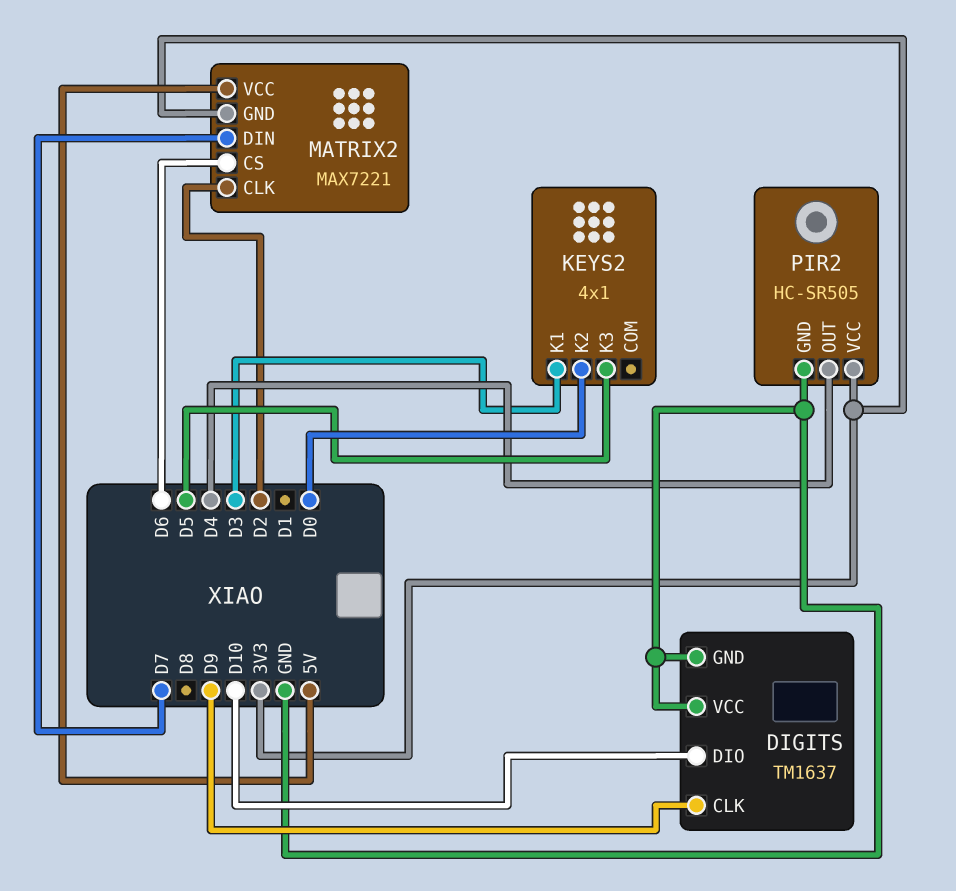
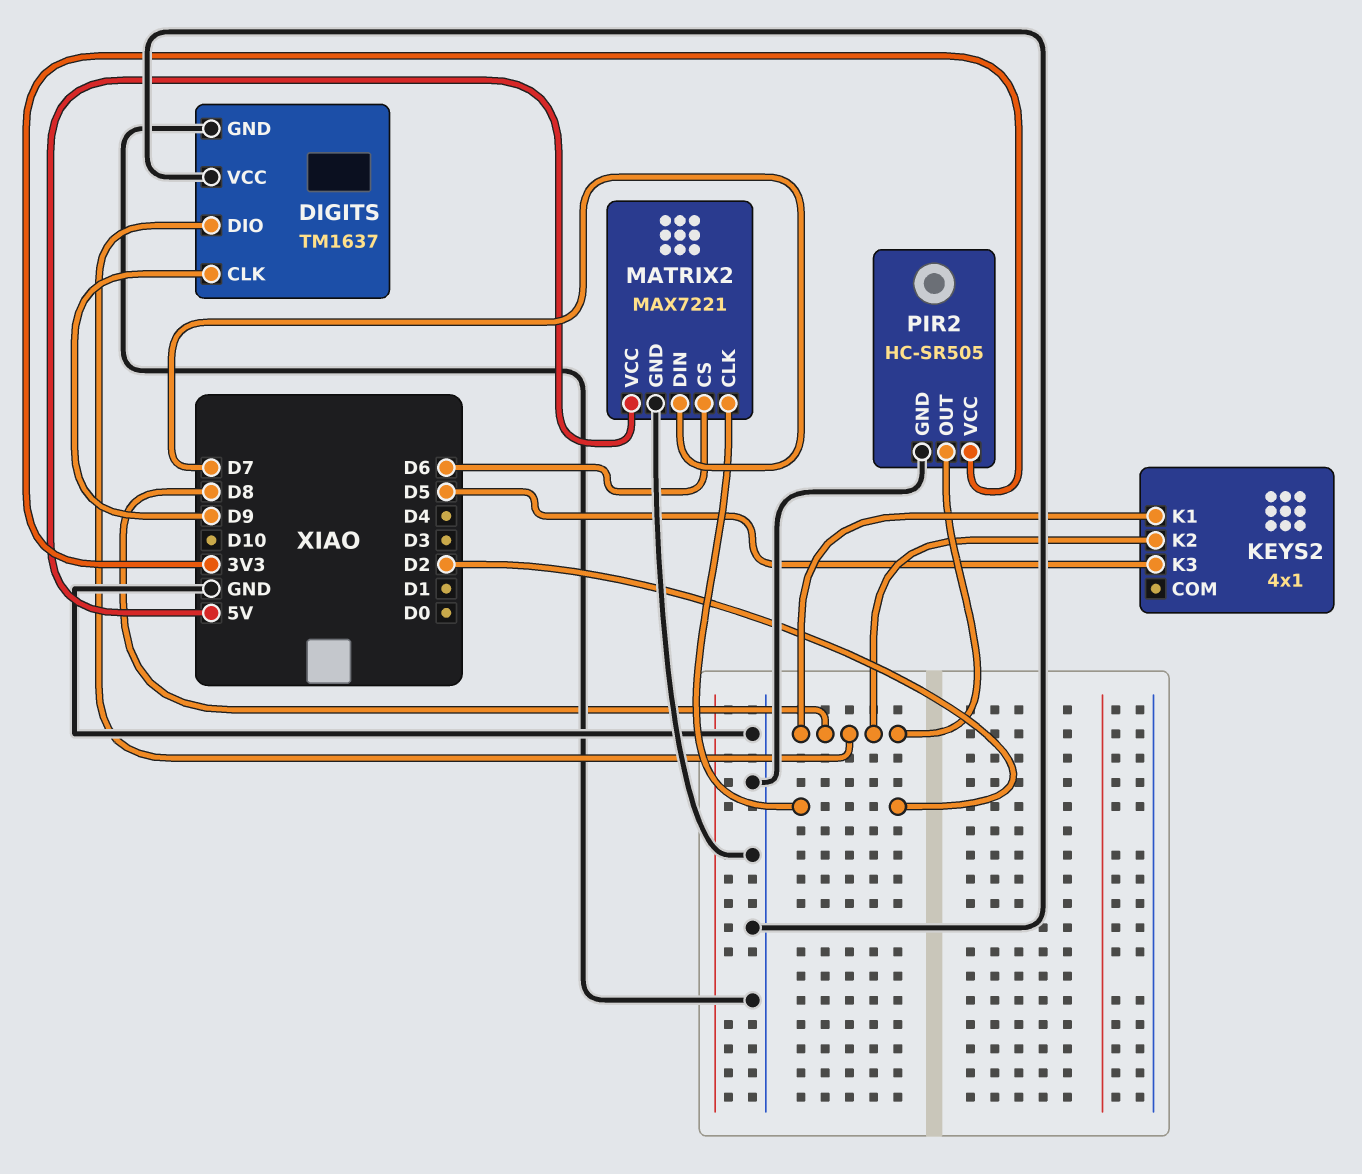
DIGITS pin DIO: D10 -> D8
KEYS2 pin K1: D3 -> D8
KEYS2 pin K2: D0 -> D8
MATRIX2 pin GND: 3V3 -> GND
PIR2 pin OUT: D4 -> D8

